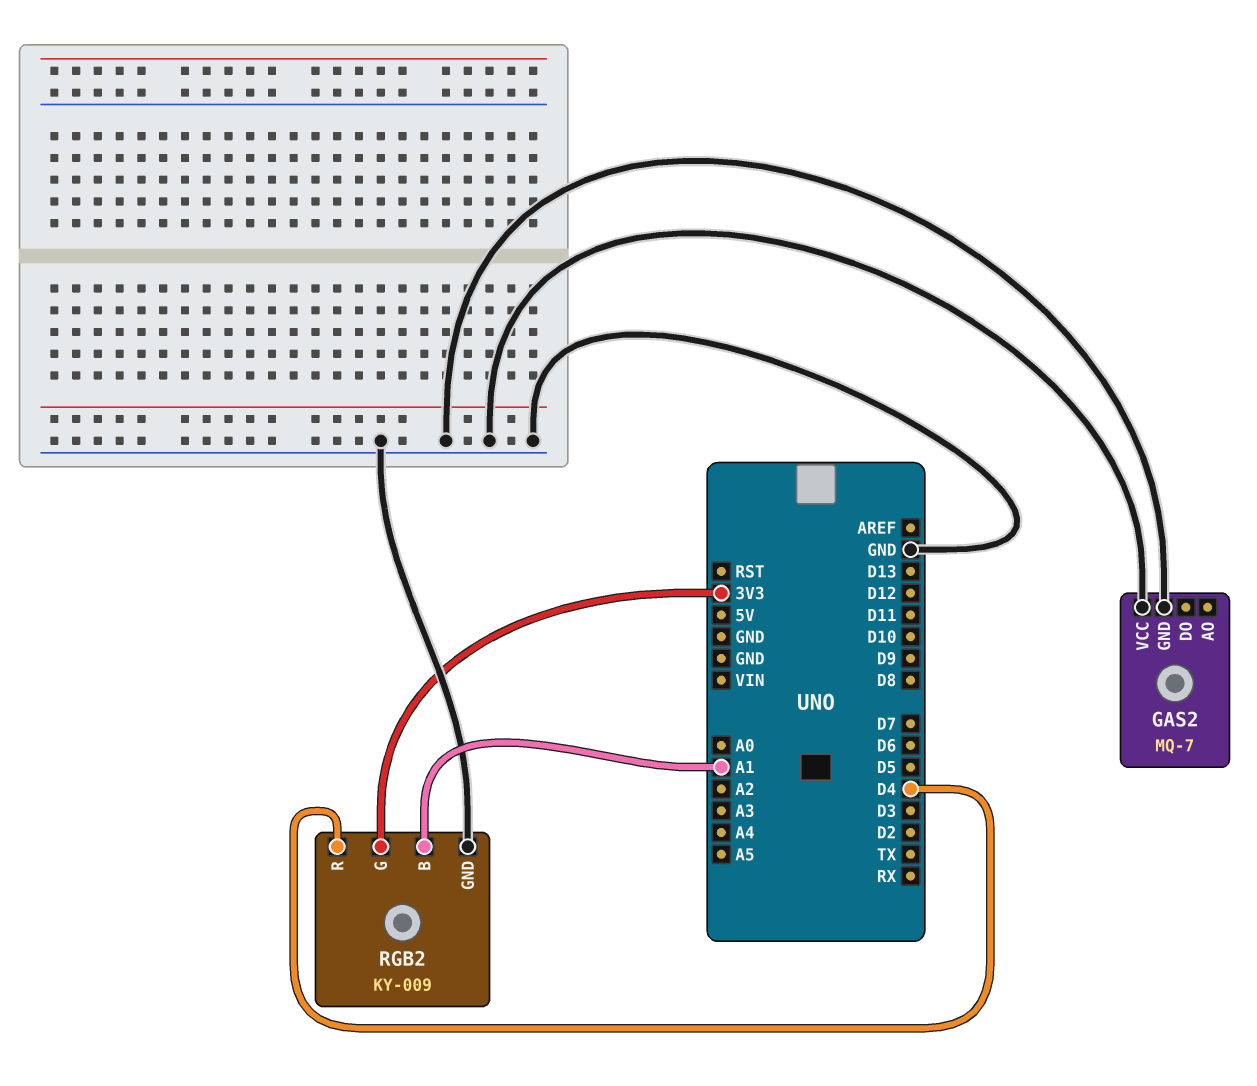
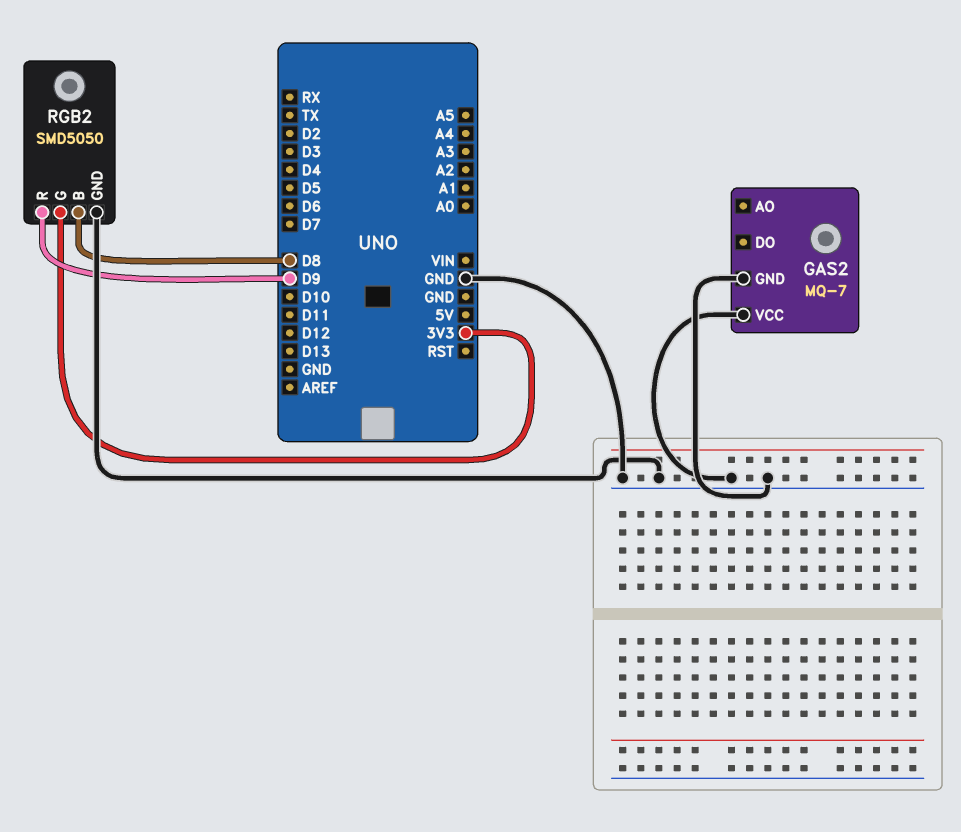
RGB2: KY-009 -> SMD5050
RGB2 pin B: A1 -> D8
RGB2 pin R: D4 -> D9

